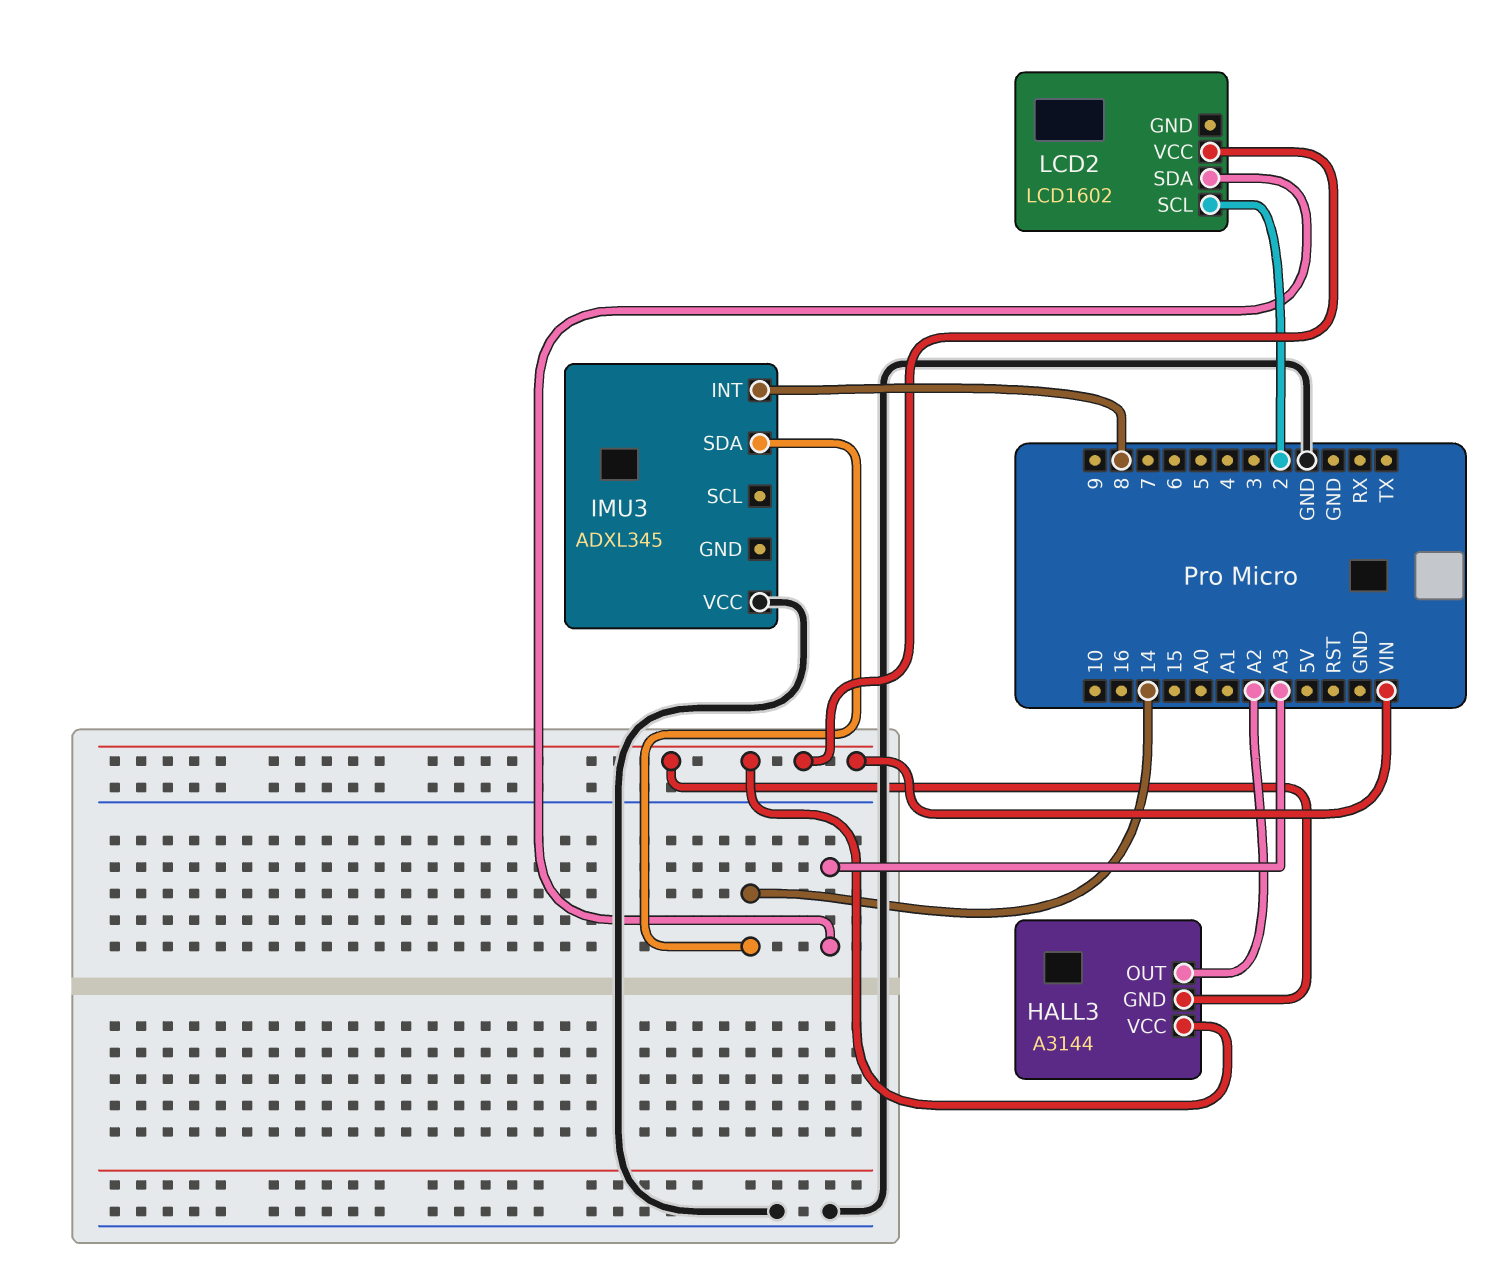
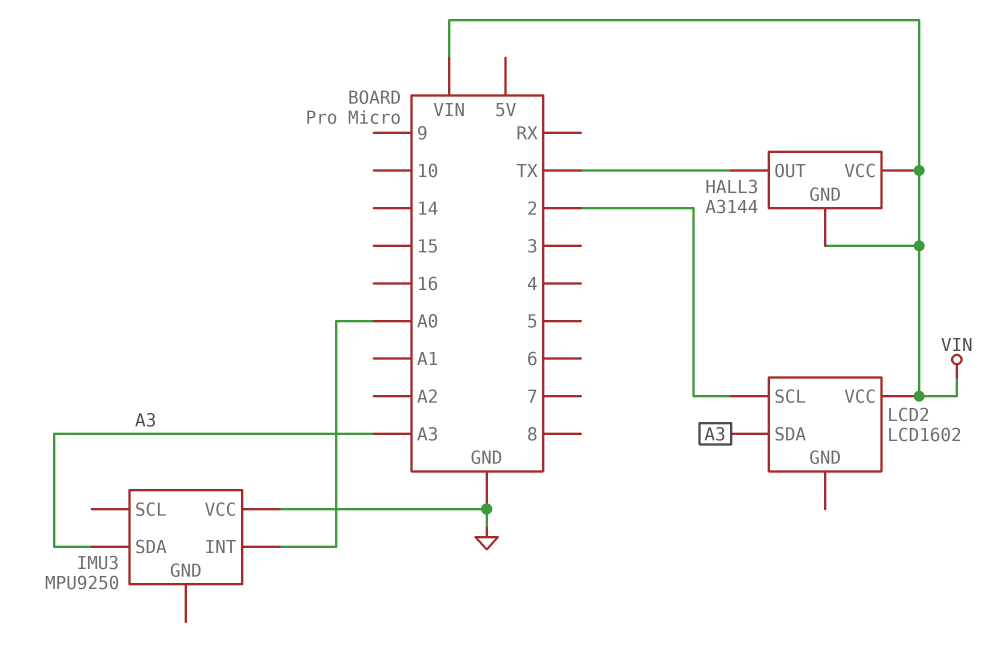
HALL3 pin OUT: A2 -> TX
IMU3: ADXL345 -> MPU9250
IMU3 pin INT: 8 -> A0
IMU3 pin SDA: 14 -> A3

